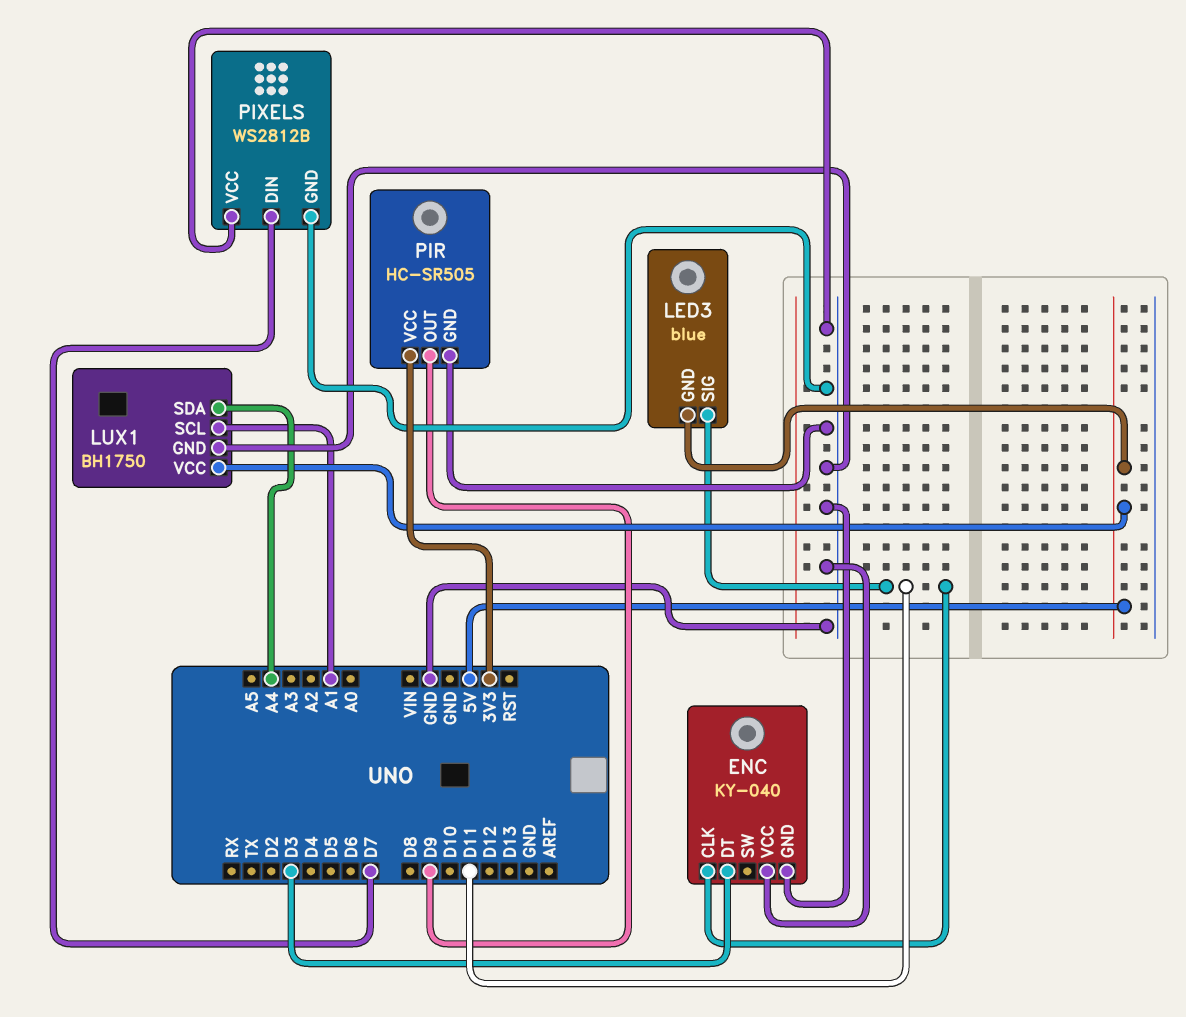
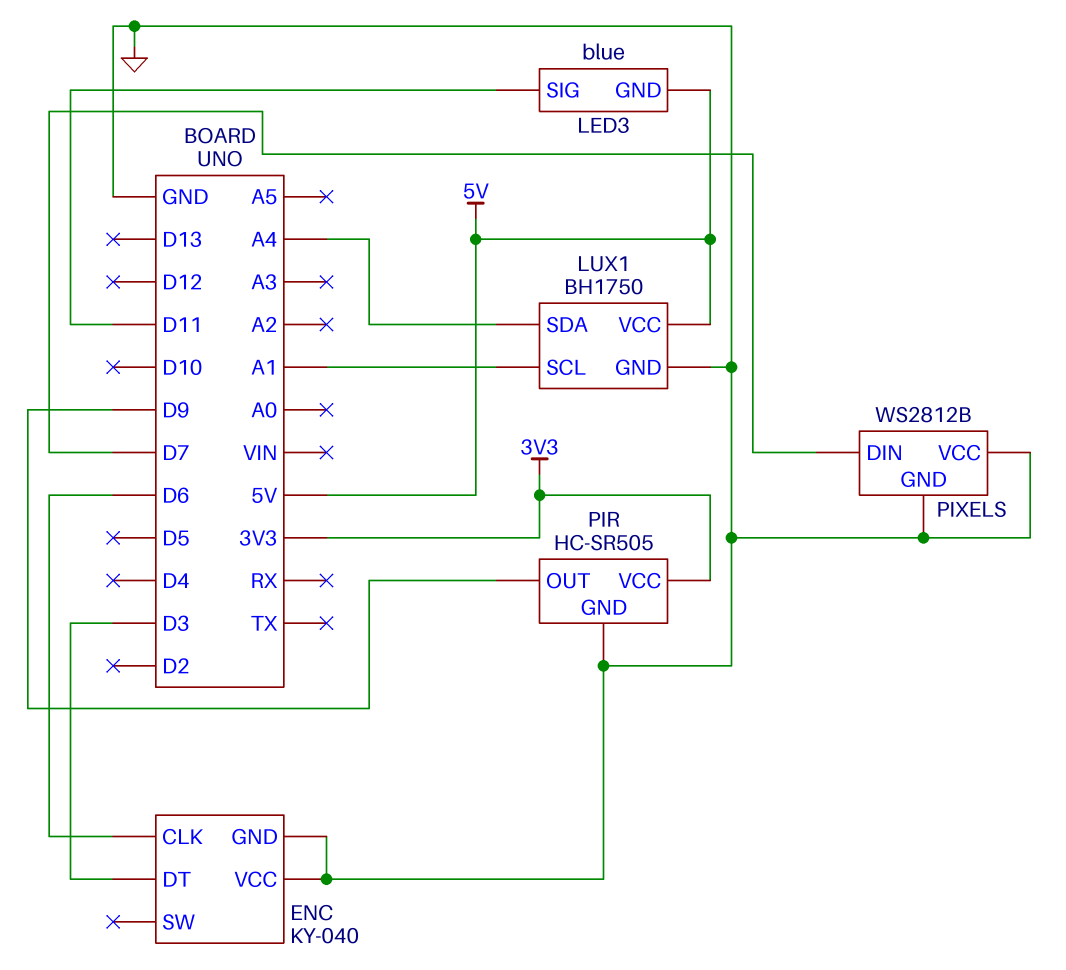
ENC pin CLK: D11 -> D6

